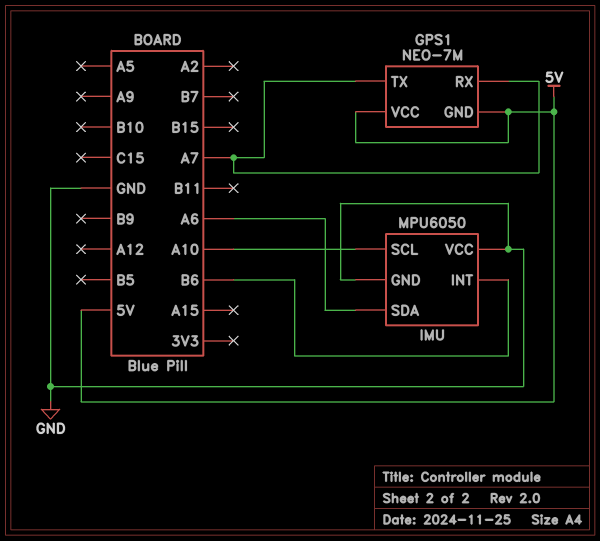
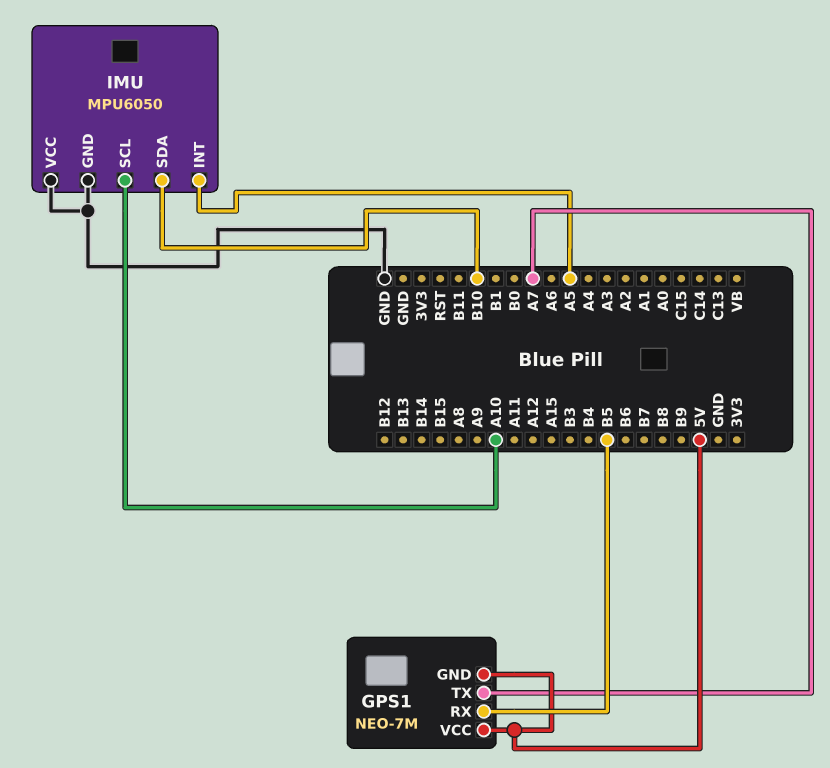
GPS1 pin RX: A7 -> B5
IMU pin INT: B6 -> A5
IMU pin SDA: A6 -> B10

